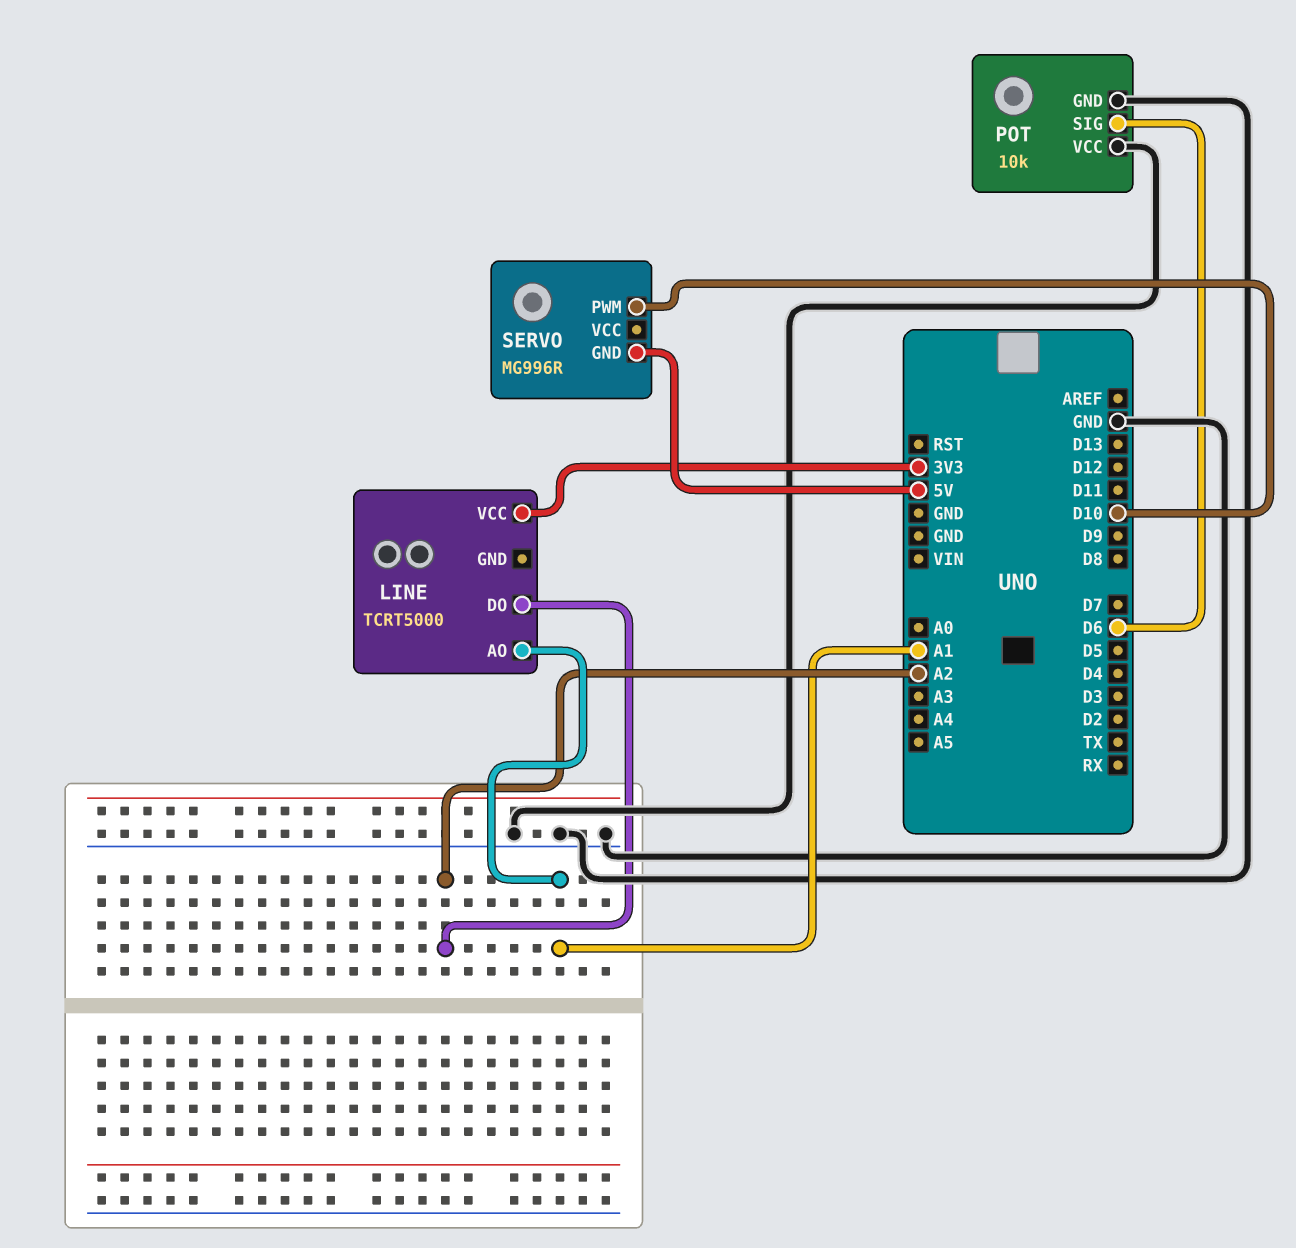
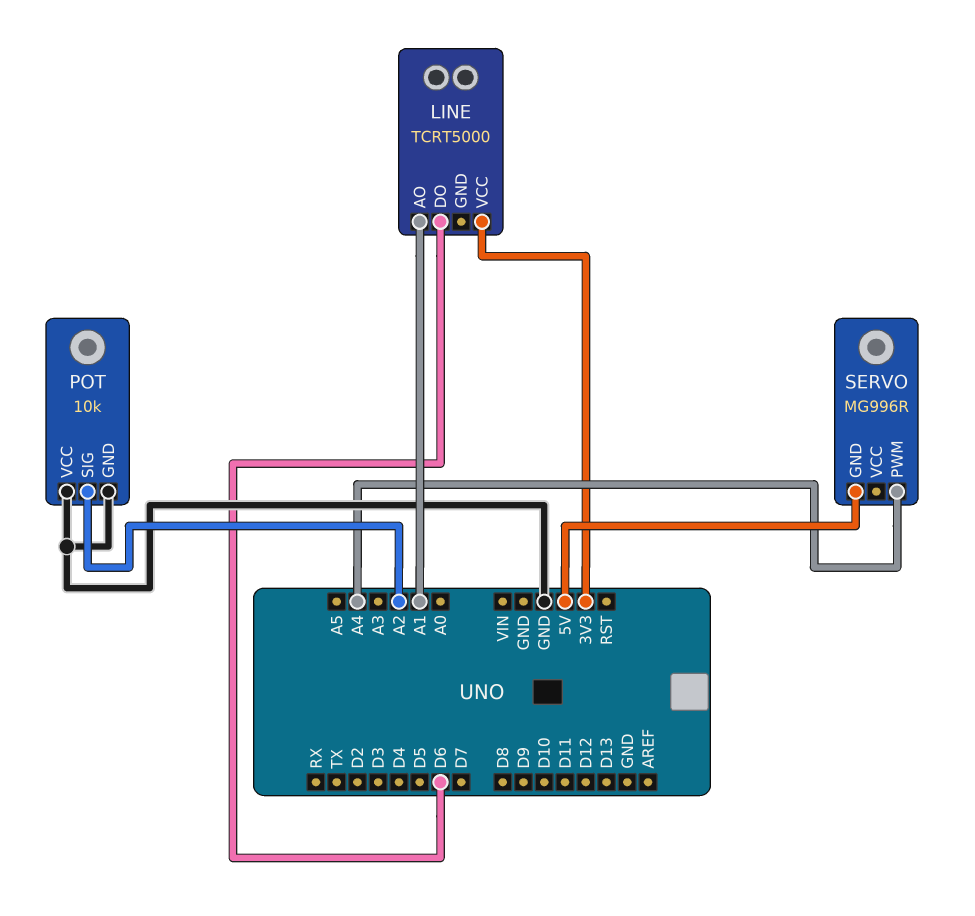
LINE pin DO: A2 -> D6
POT pin SIG: D6 -> A2
SERVO pin PWM: D10 -> A4

